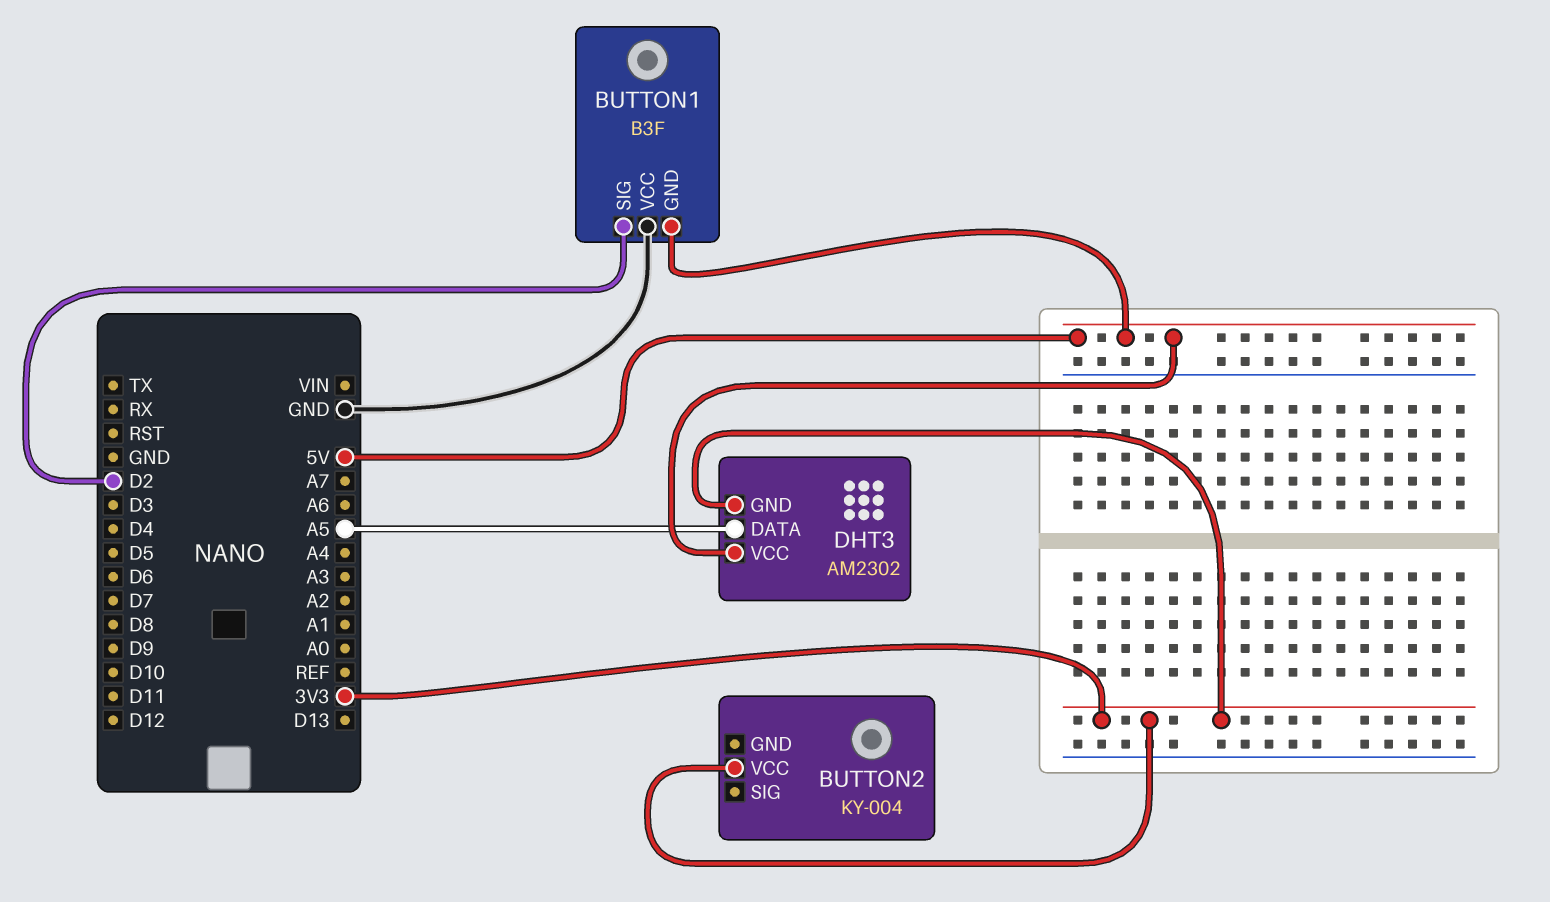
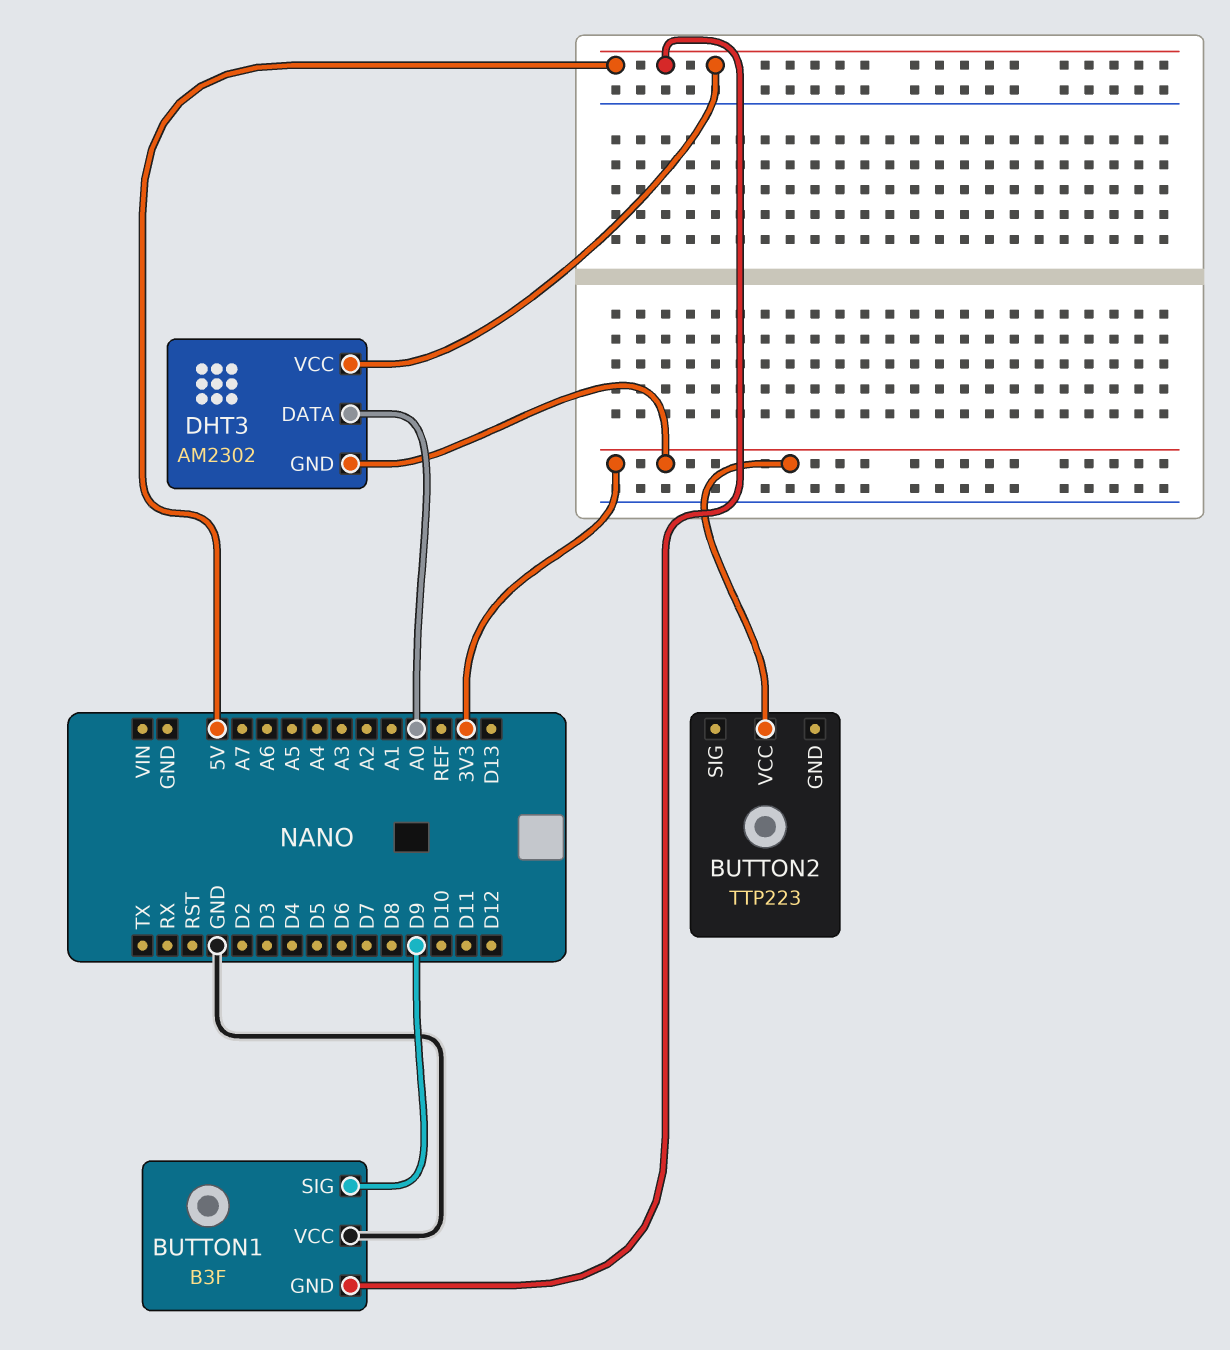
BUTTON1 pin SIG: D2 -> D9
BUTTON2: KY-004 -> TTP223
DHT3 pin DATA: A5 -> A0

